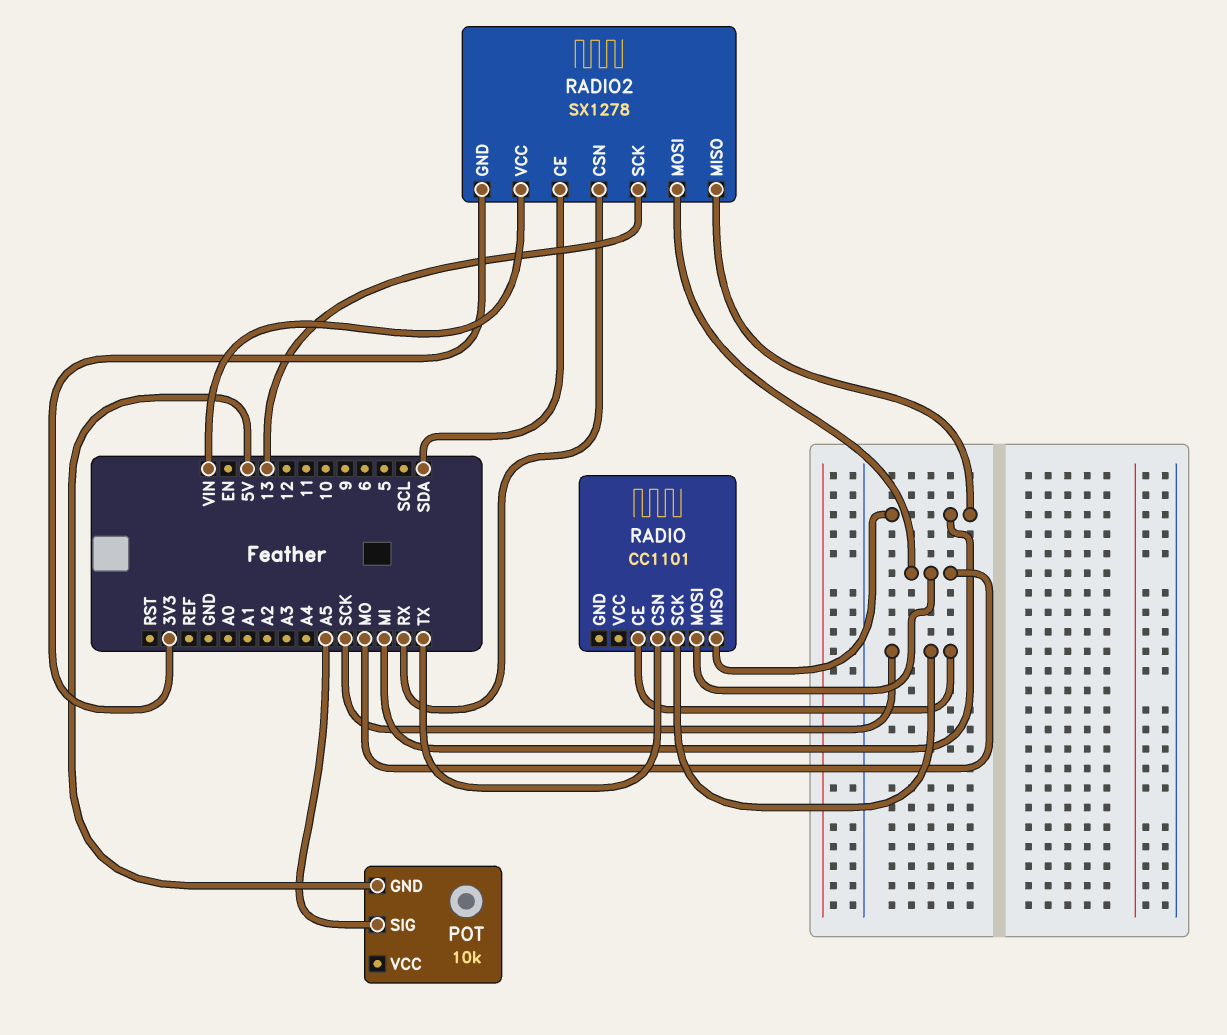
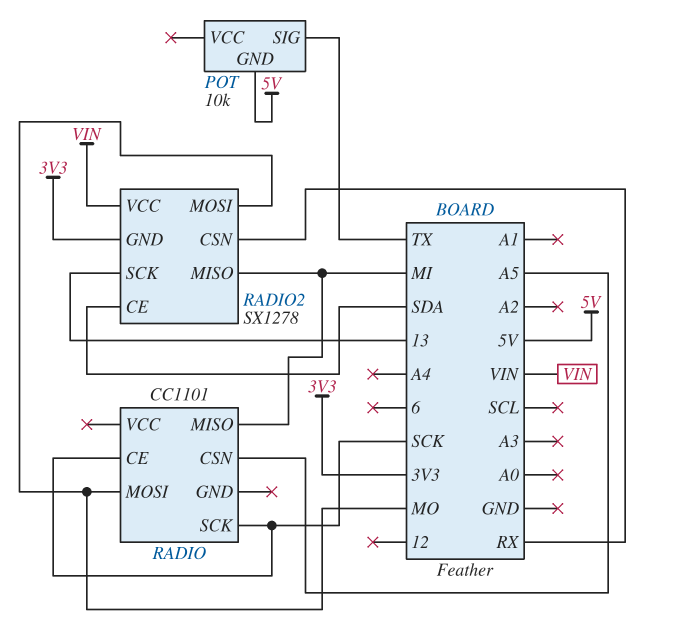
POT pin SIG: A5 -> TX
RADIO pin CSN: TX -> A5

